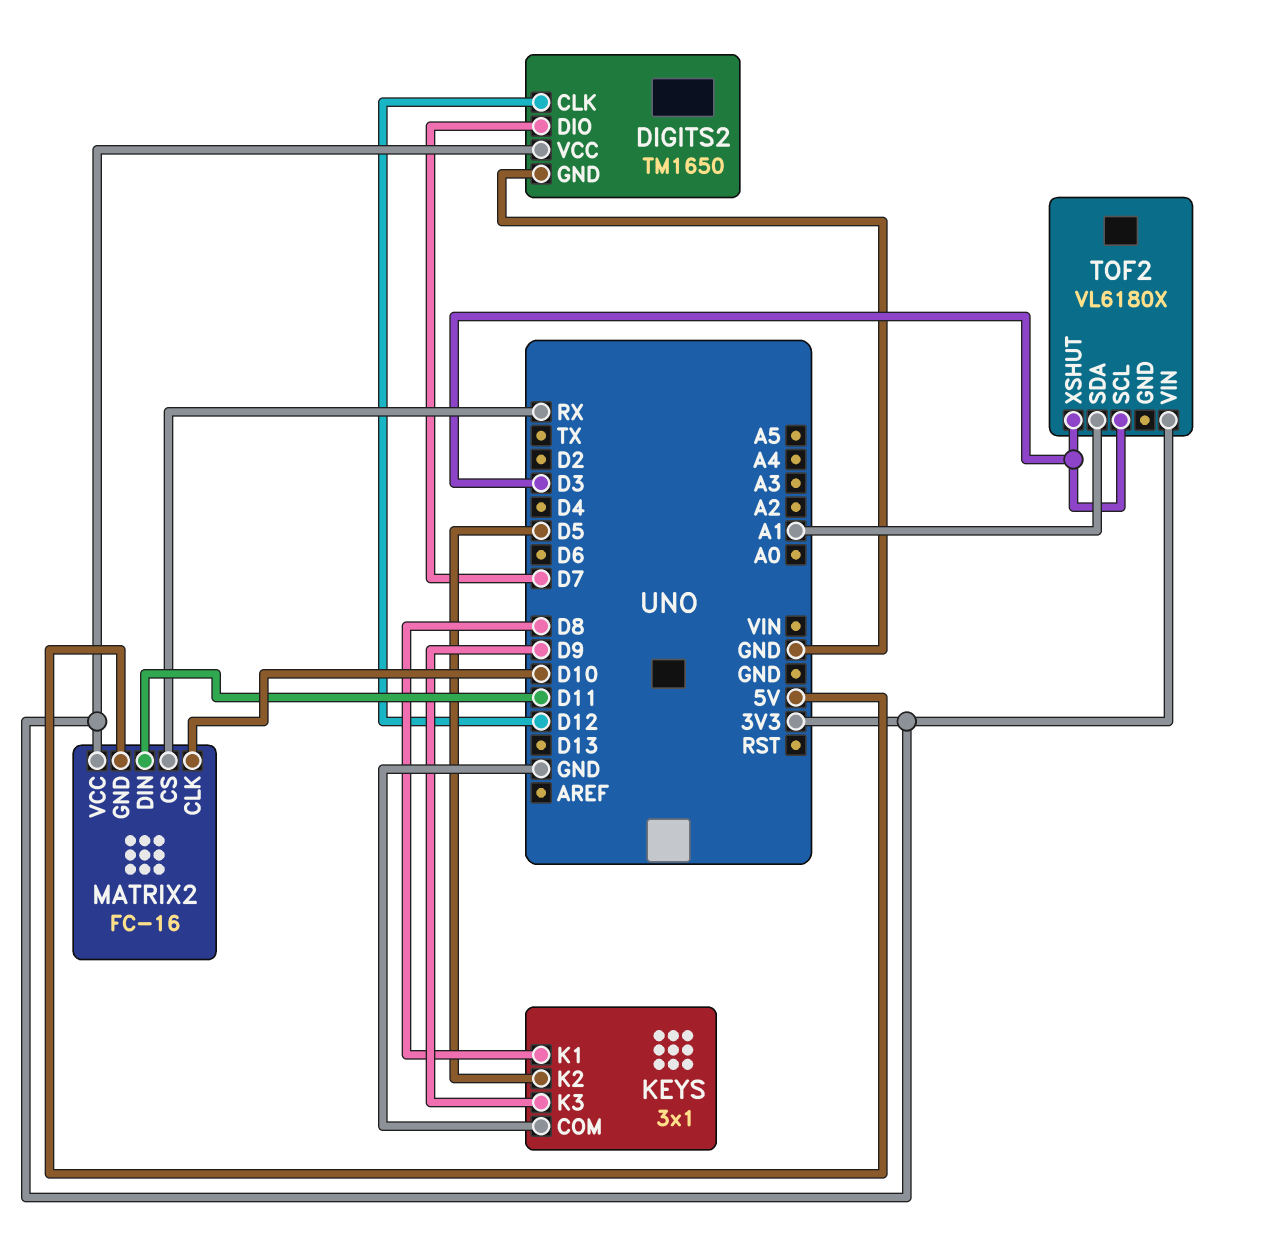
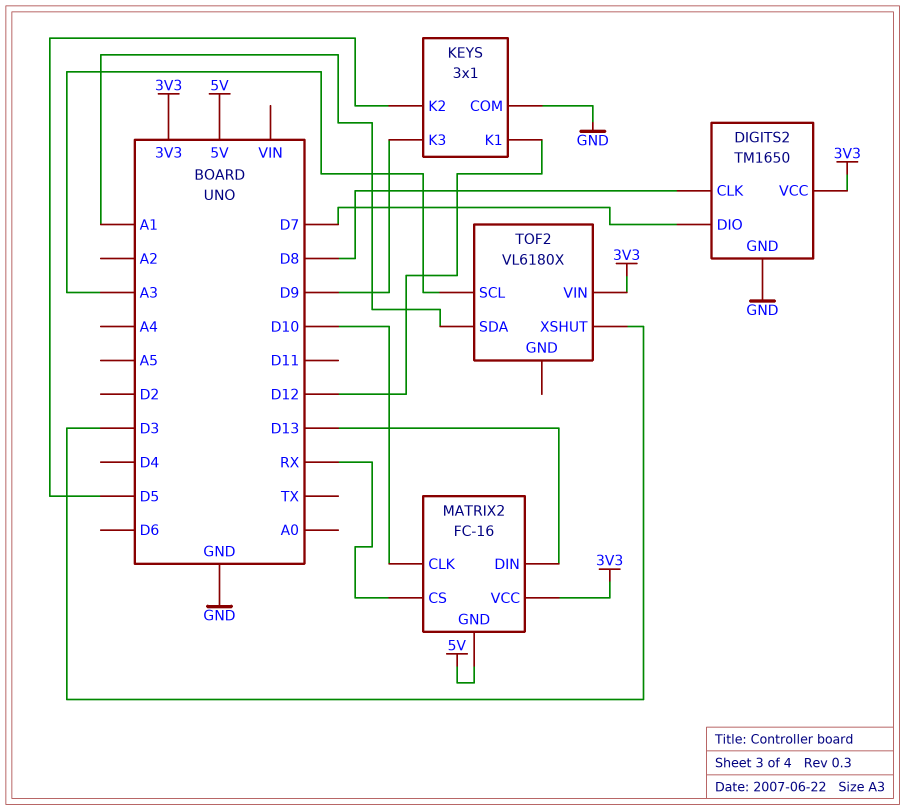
DIGITS2 pin CLK: D12 -> D8
KEYS pin K1: D8 -> D12
MATRIX2 pin DIN: D11 -> D13
TOF2 pin SCL: D3 -> A3

